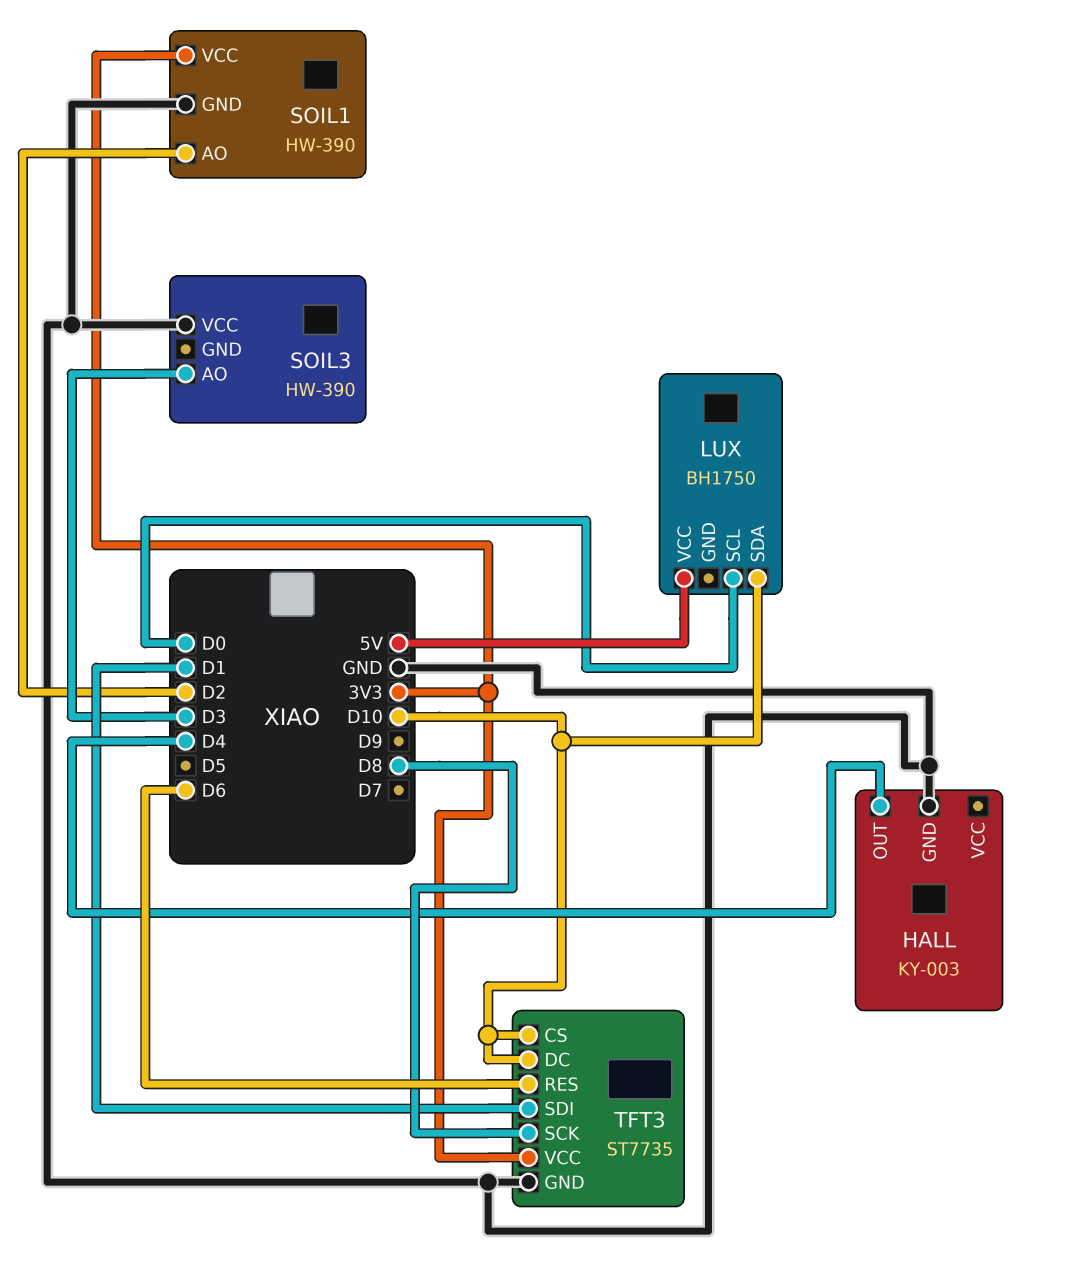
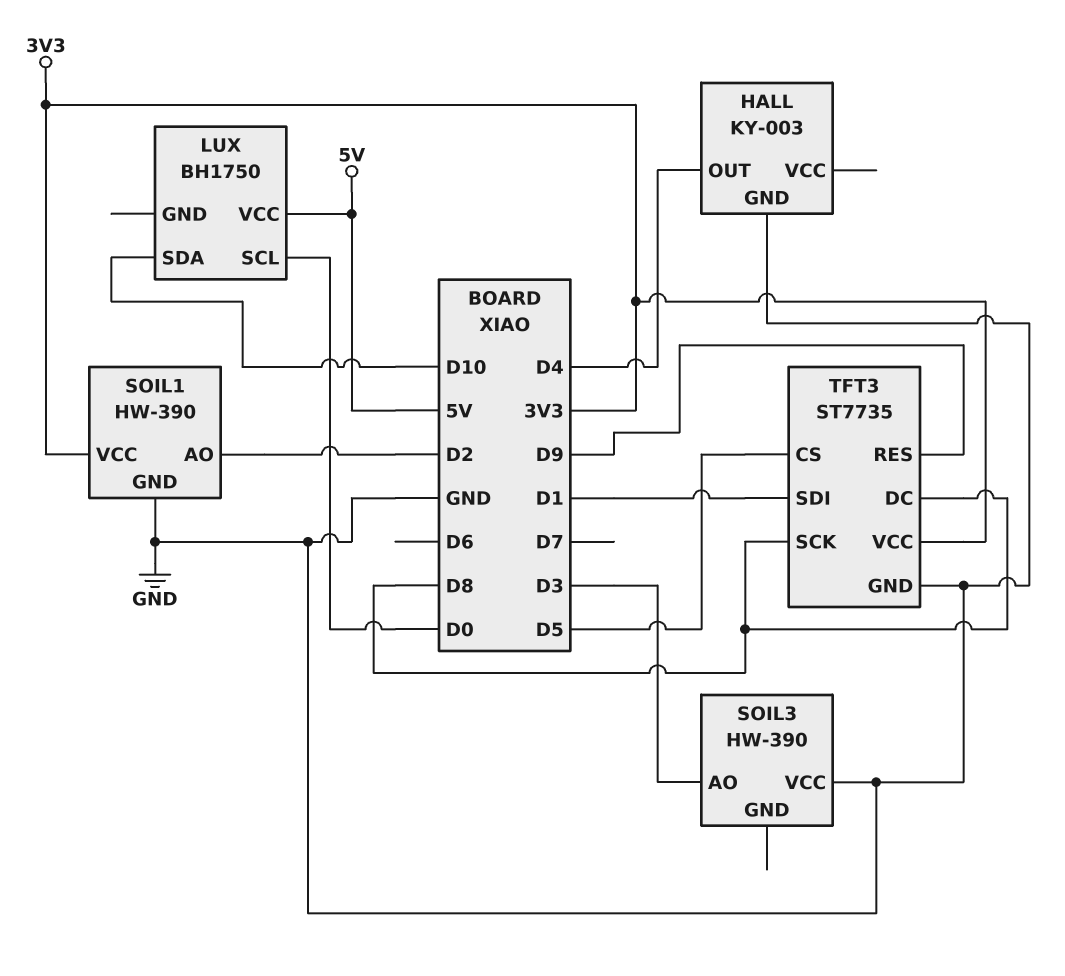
TFT3 pin CS: D10 -> D5
TFT3 pin DC: D10 -> D8
TFT3 pin RES: D6 -> D9

